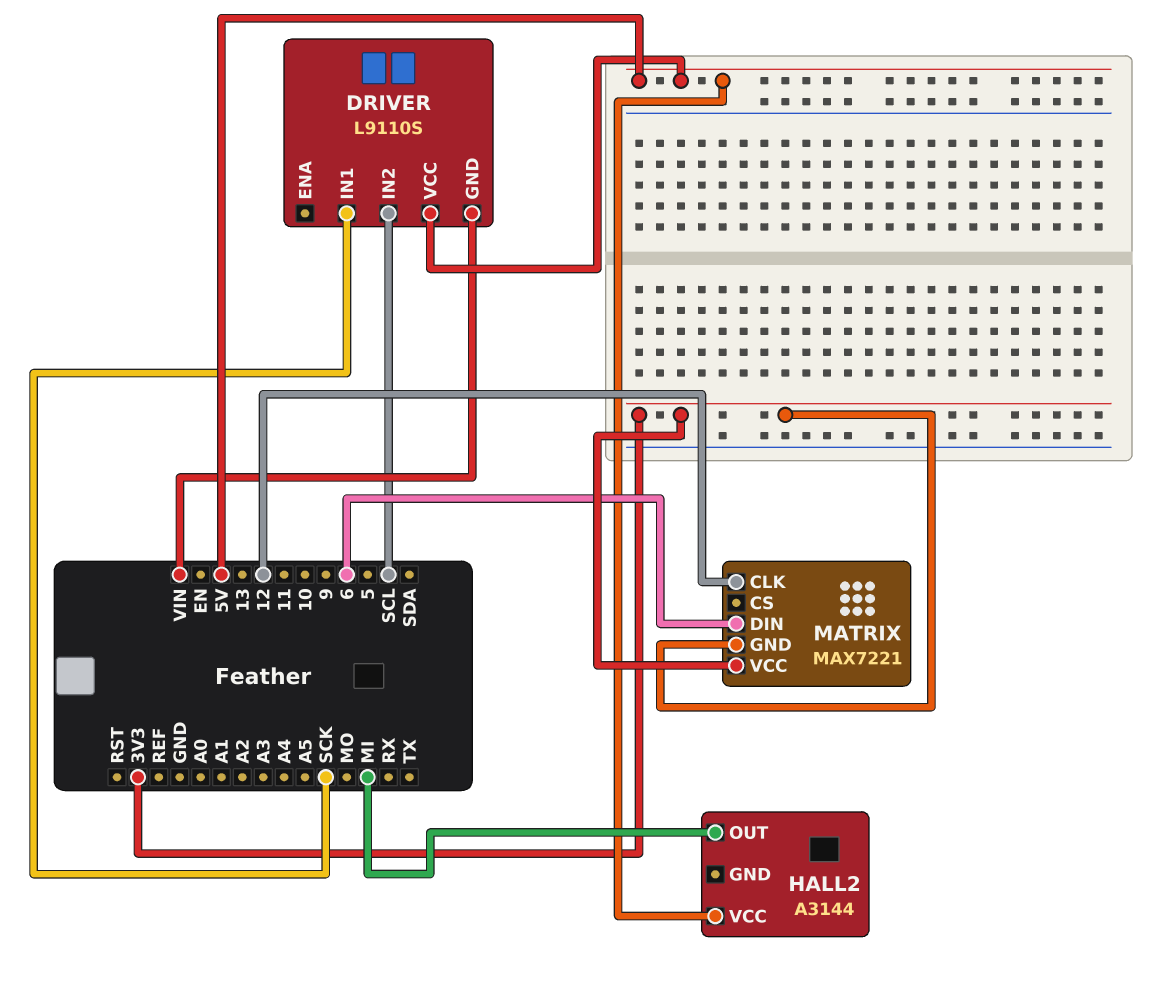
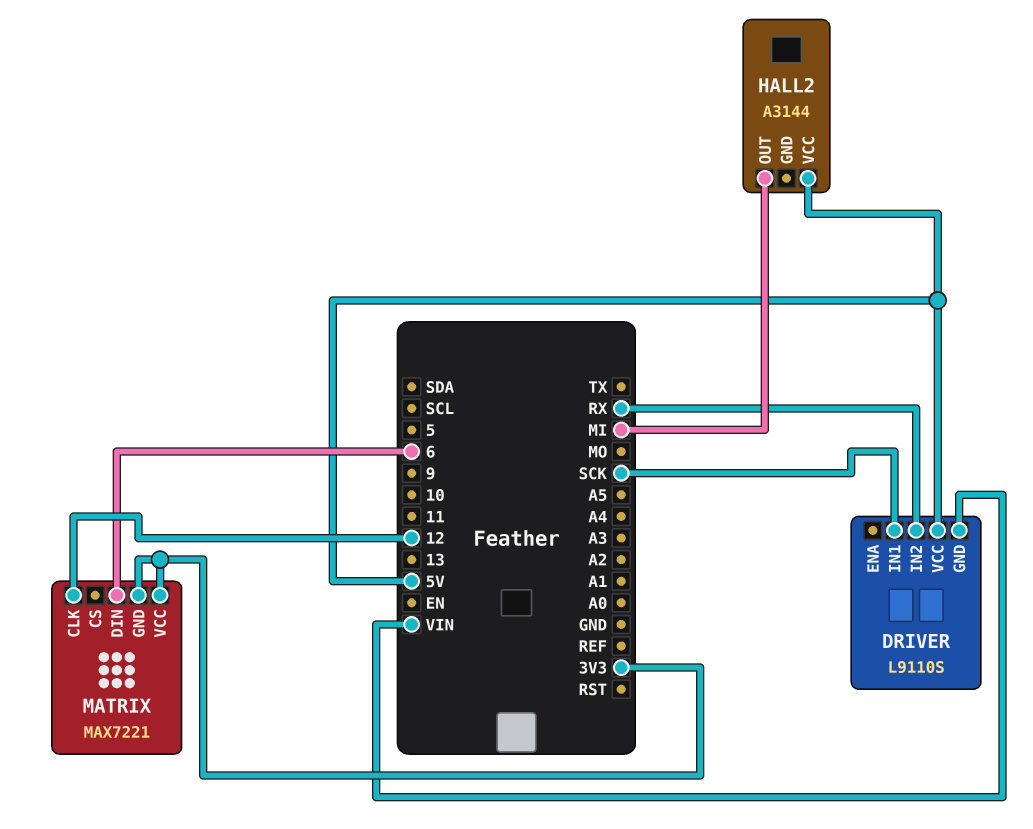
DRIVER pin IN2: SCL -> RX

